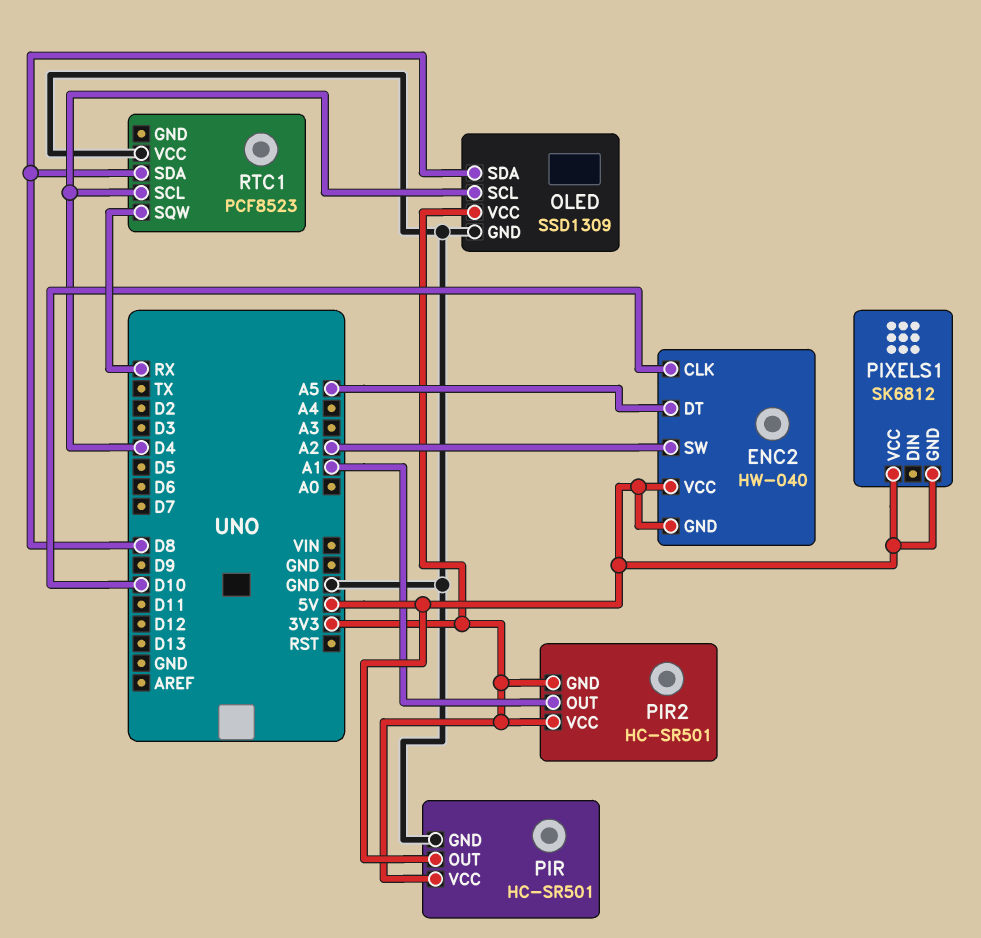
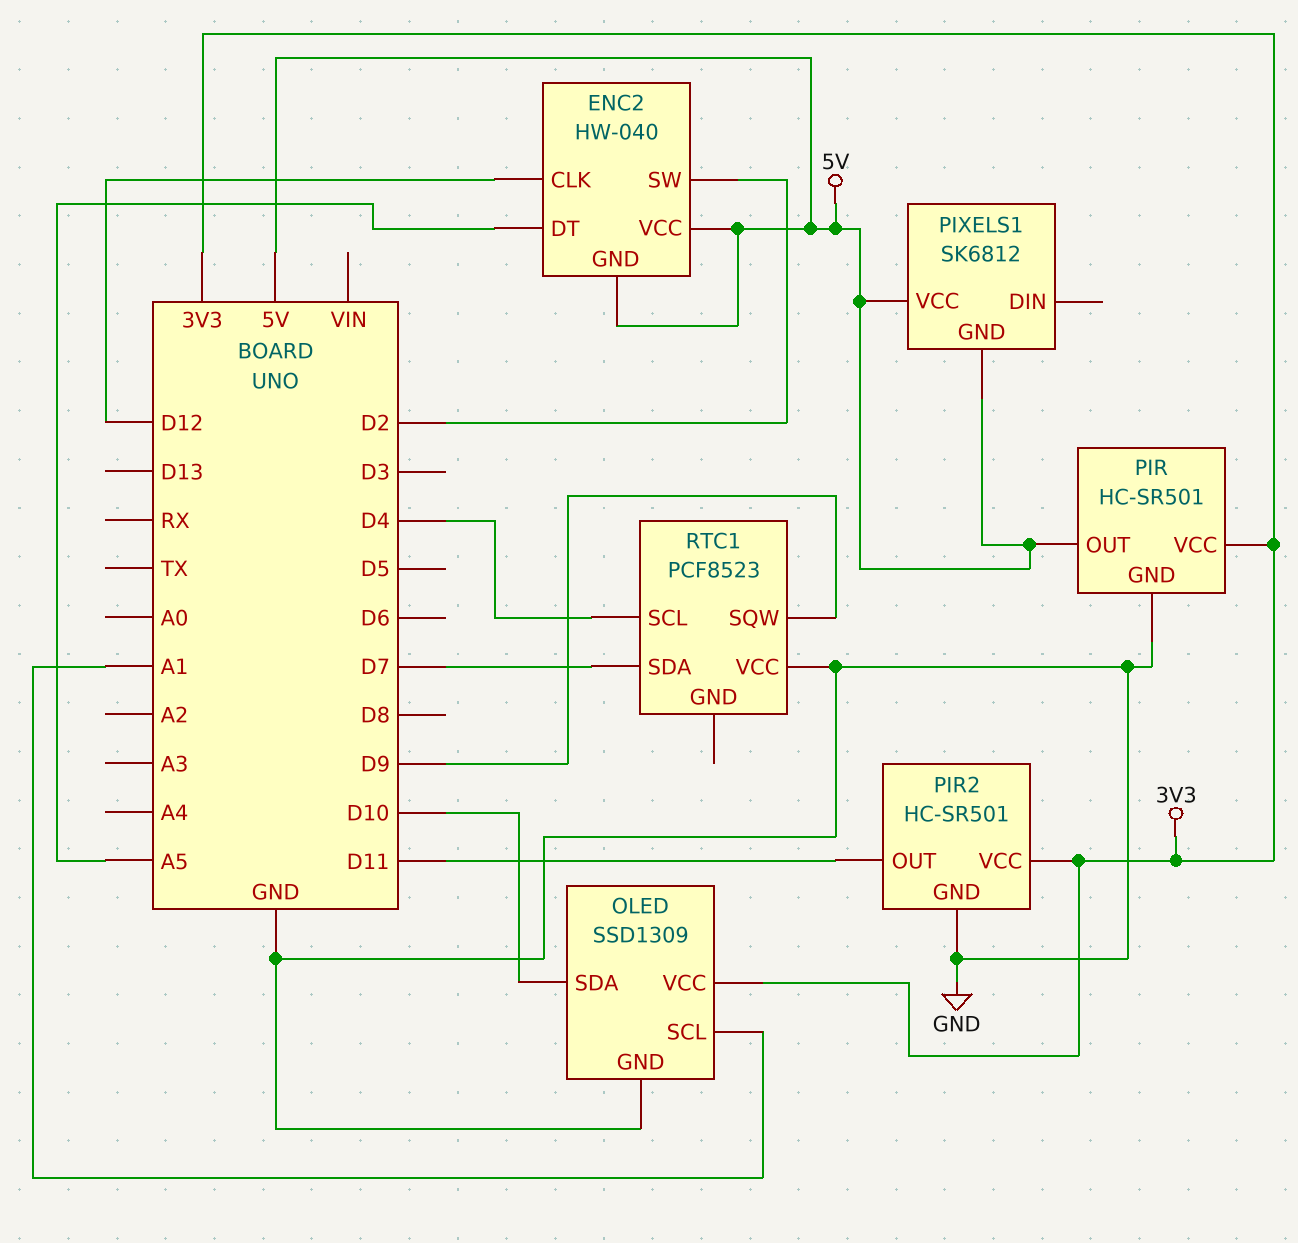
ENC2 pin CLK: D10 -> D12
ENC2 pin SW: A2 -> D2
OLED pin SCL: D4 -> A1
OLED pin SDA: D8 -> D10
PIR2 pin GND: 3V3 -> GND
PIR2 pin OUT: A1 -> D11
RTC1 pin SDA: D8 -> D7
RTC1 pin SQW: RX -> D9

